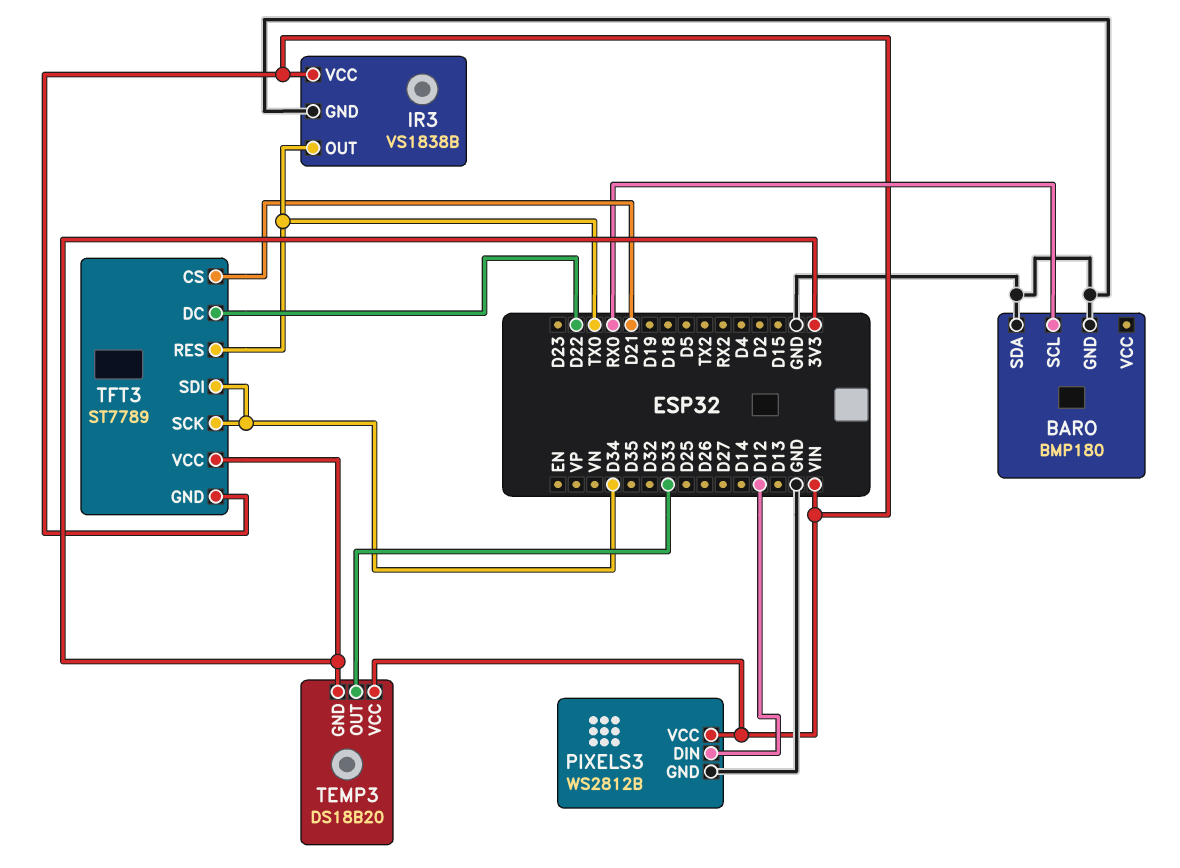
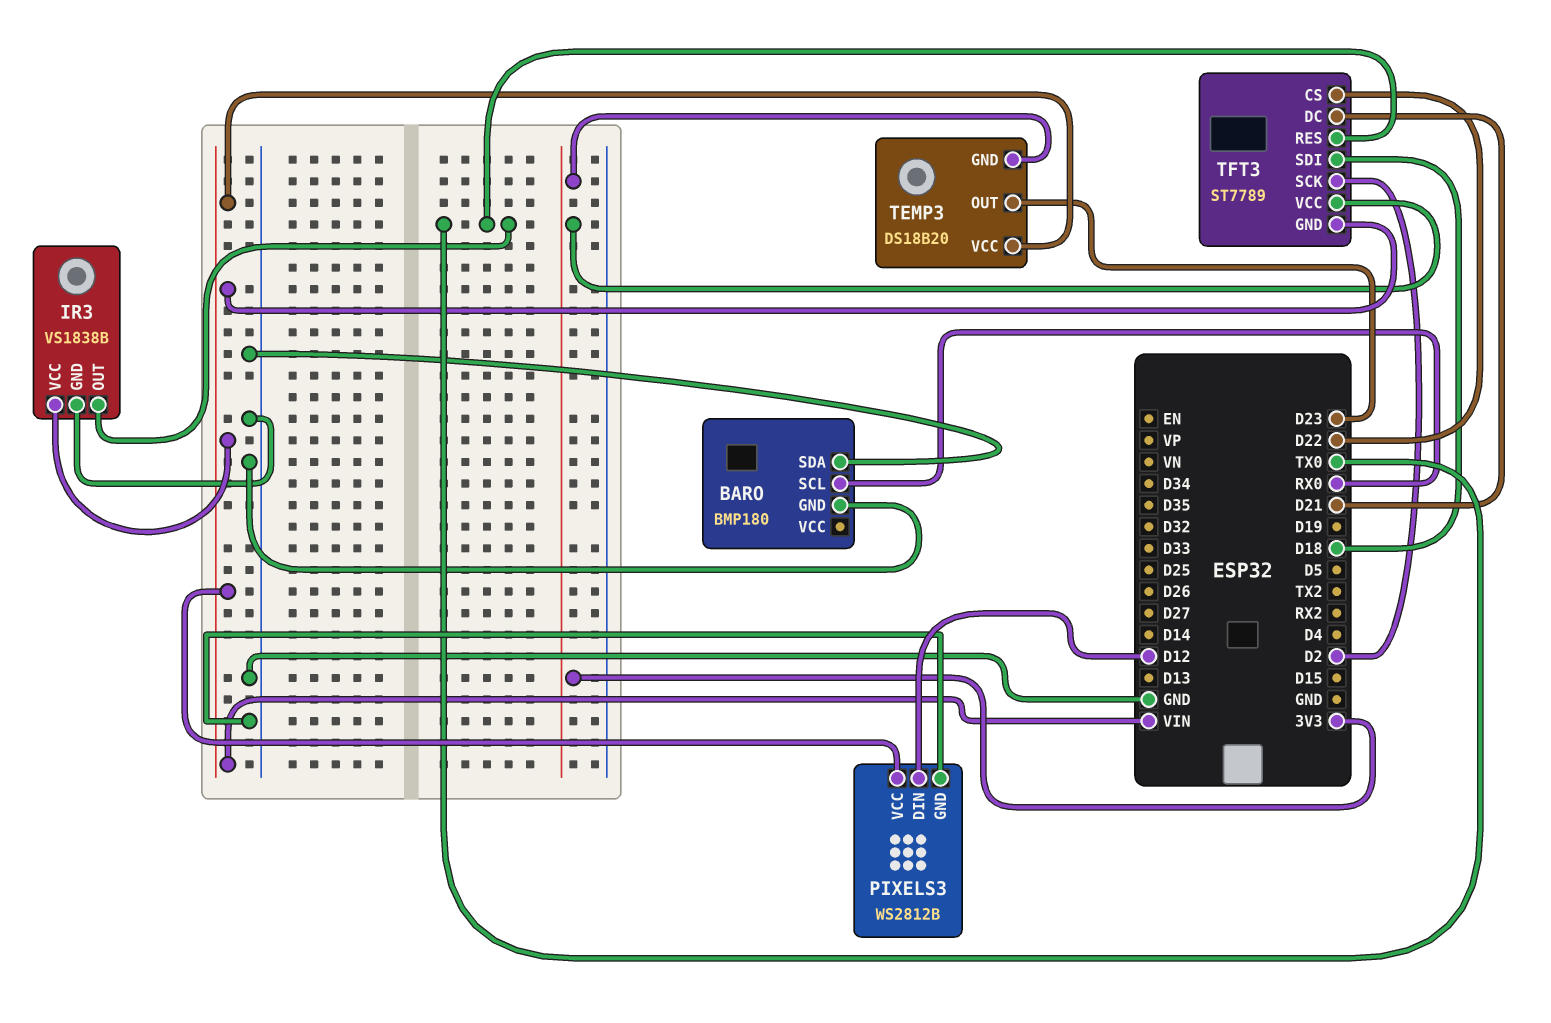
TEMP3 pin OUT: D33 -> D23
TFT3 pin CS: D21 -> D22
TFT3 pin DC: D22 -> D21
TFT3 pin SCK: D34 -> D2
TFT3 pin SDI: D34 -> D18

